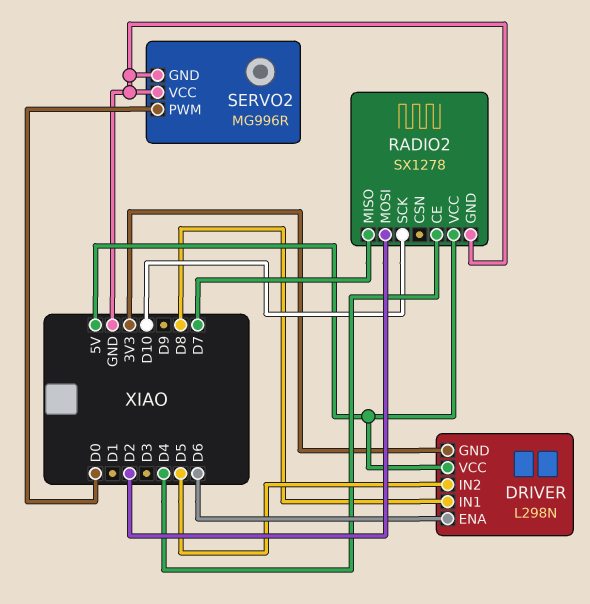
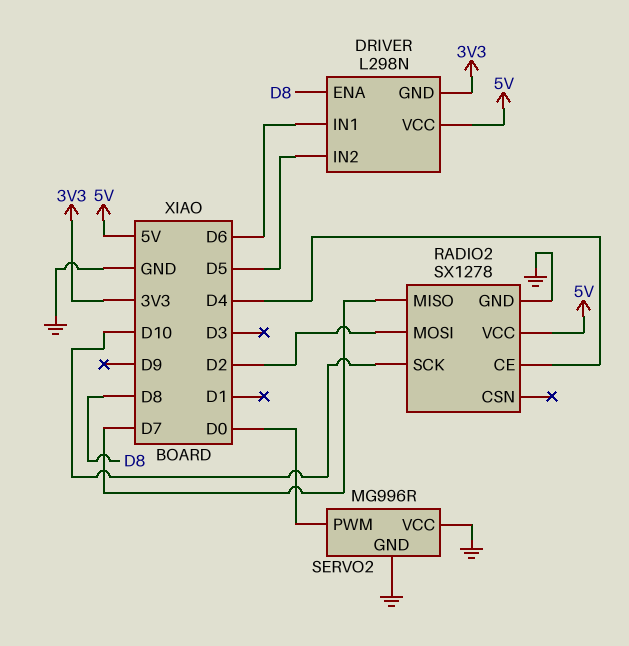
DRIVER pin ENA: D6 -> D8
DRIVER pin IN1: D8 -> D6

